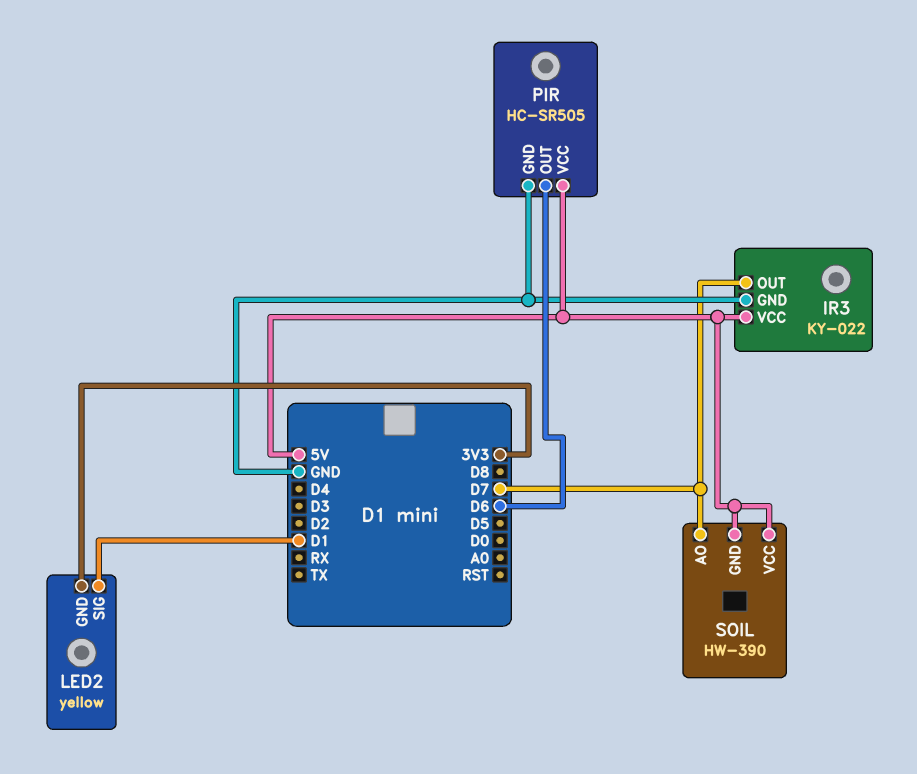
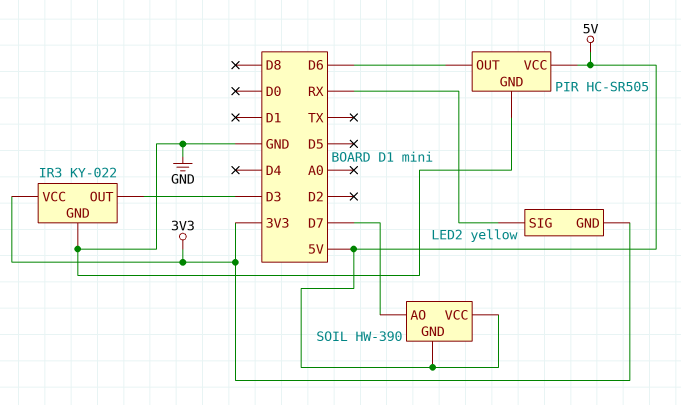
IR3 pin OUT: D7 -> D3
IR3 pin VCC: 5V -> 3V3
LED2 pin SIG: D1 -> RX

